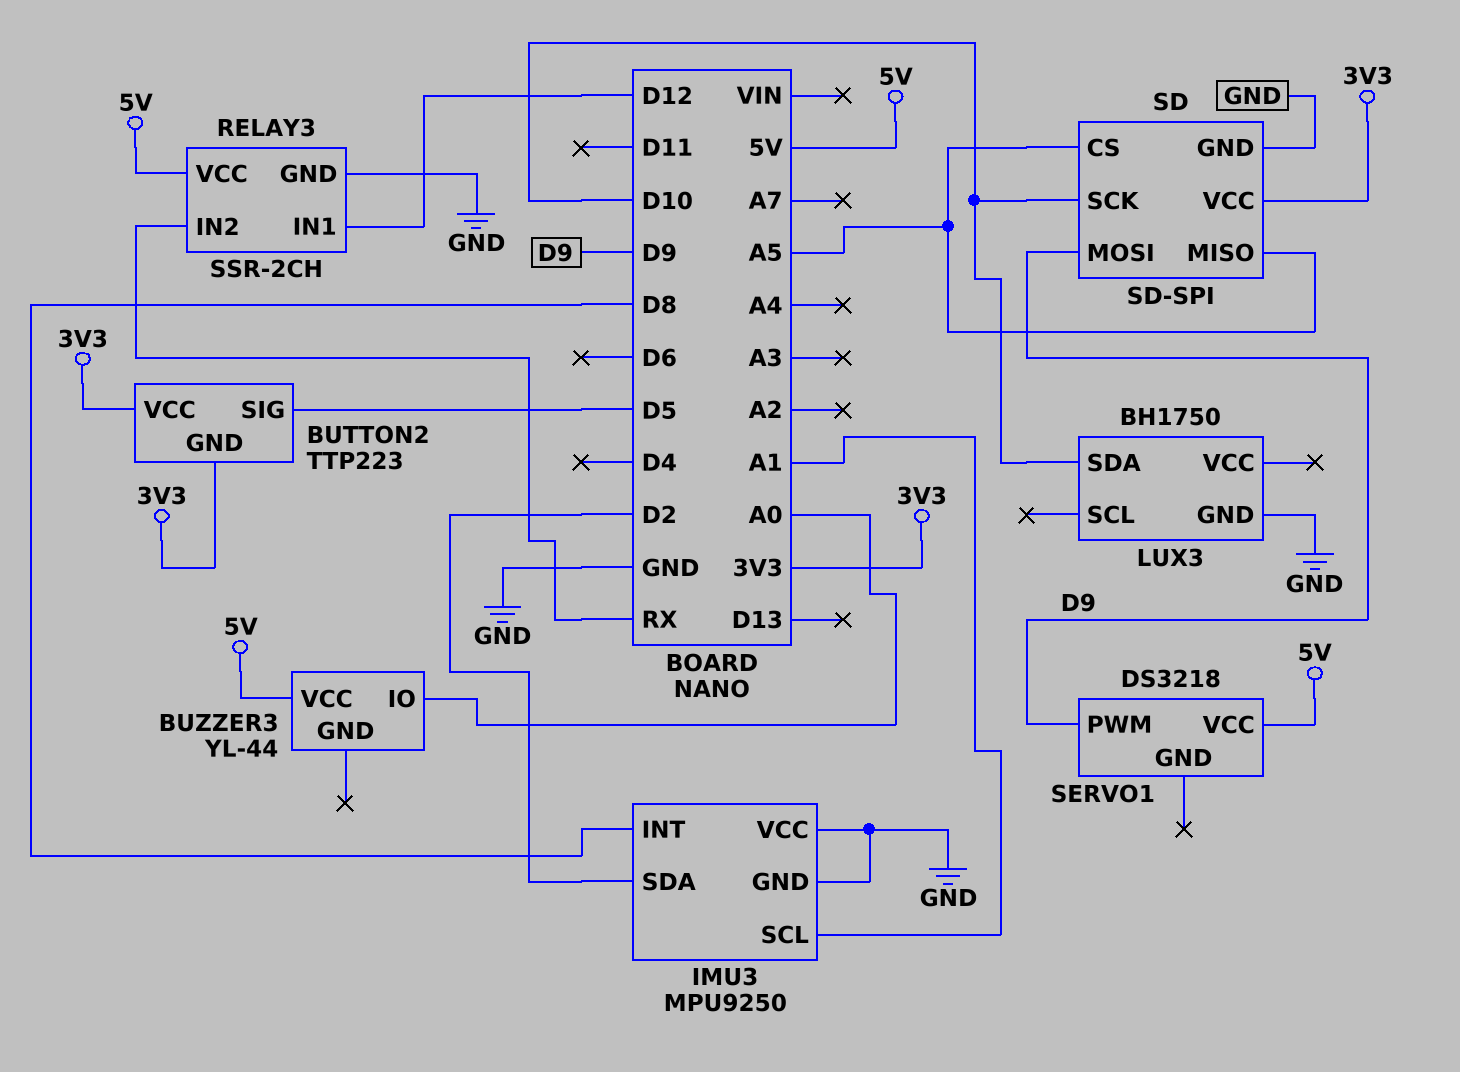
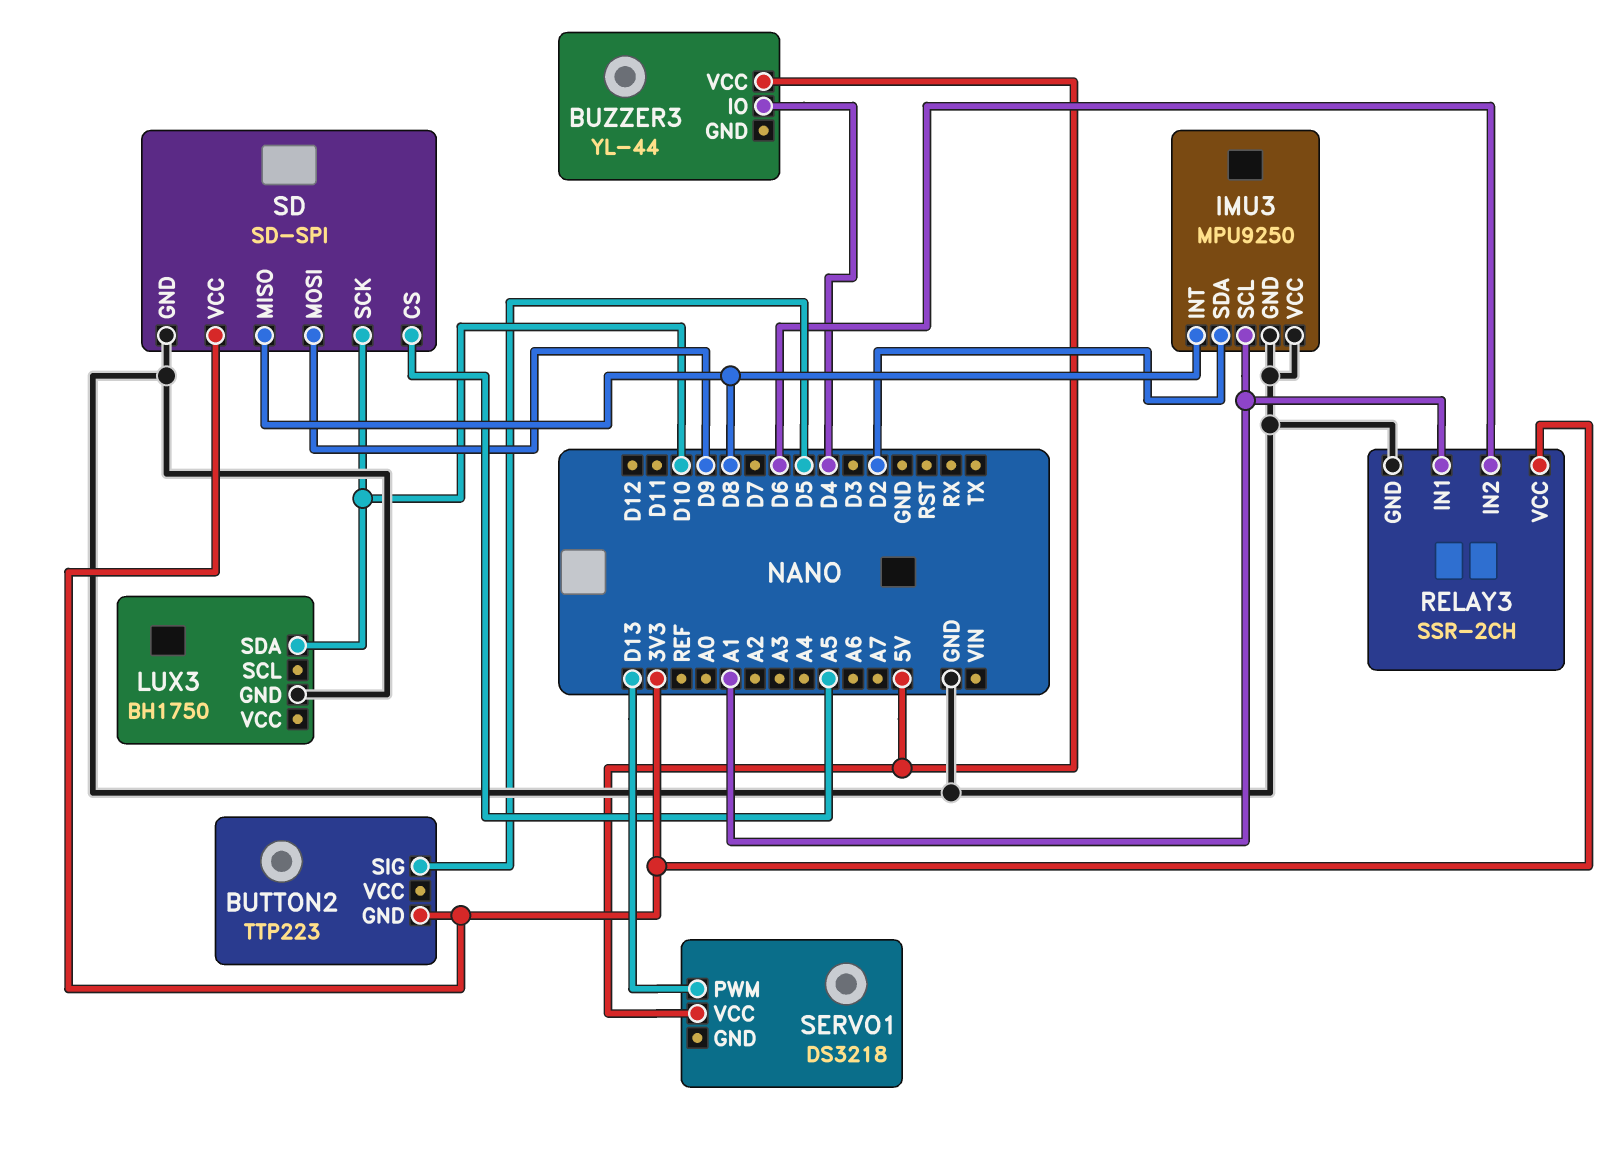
BUTTON2 pin VCC: 3V3 -> none
BUZZER3 pin IO: A0 -> D4
RELAY3 pin IN1: D12 -> A1
RELAY3 pin IN2: RX -> D6
RELAY3 pin VCC: 5V -> 3V3
SD pin MISO: A5 -> D8
SERVO1 pin PWM: D9 -> D13

